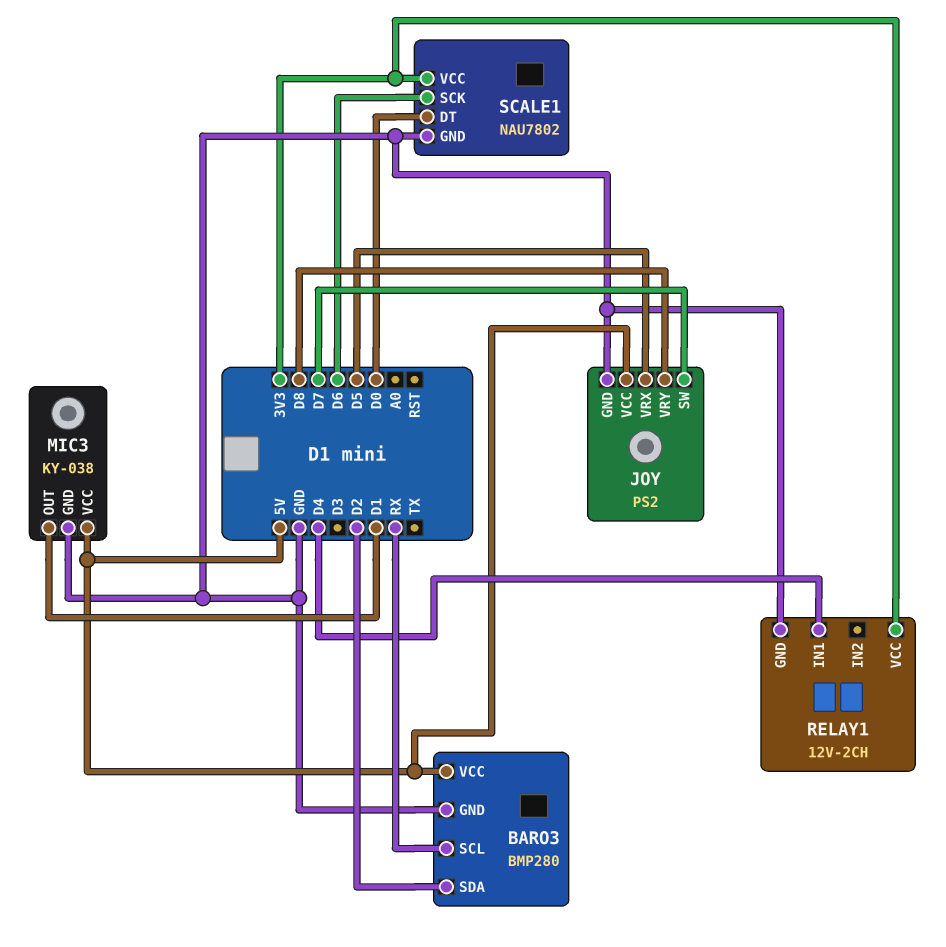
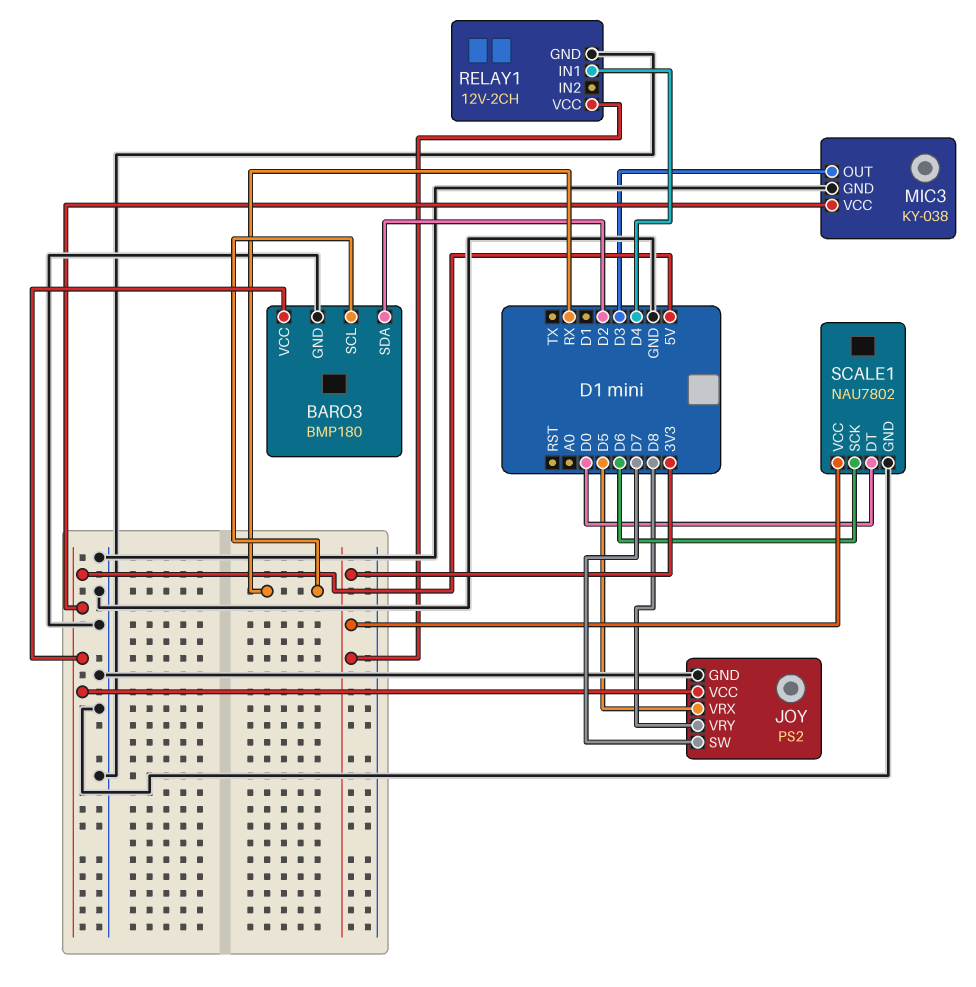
BARO3: BMP280 -> BMP180
MIC3 pin OUT: D1 -> D3

